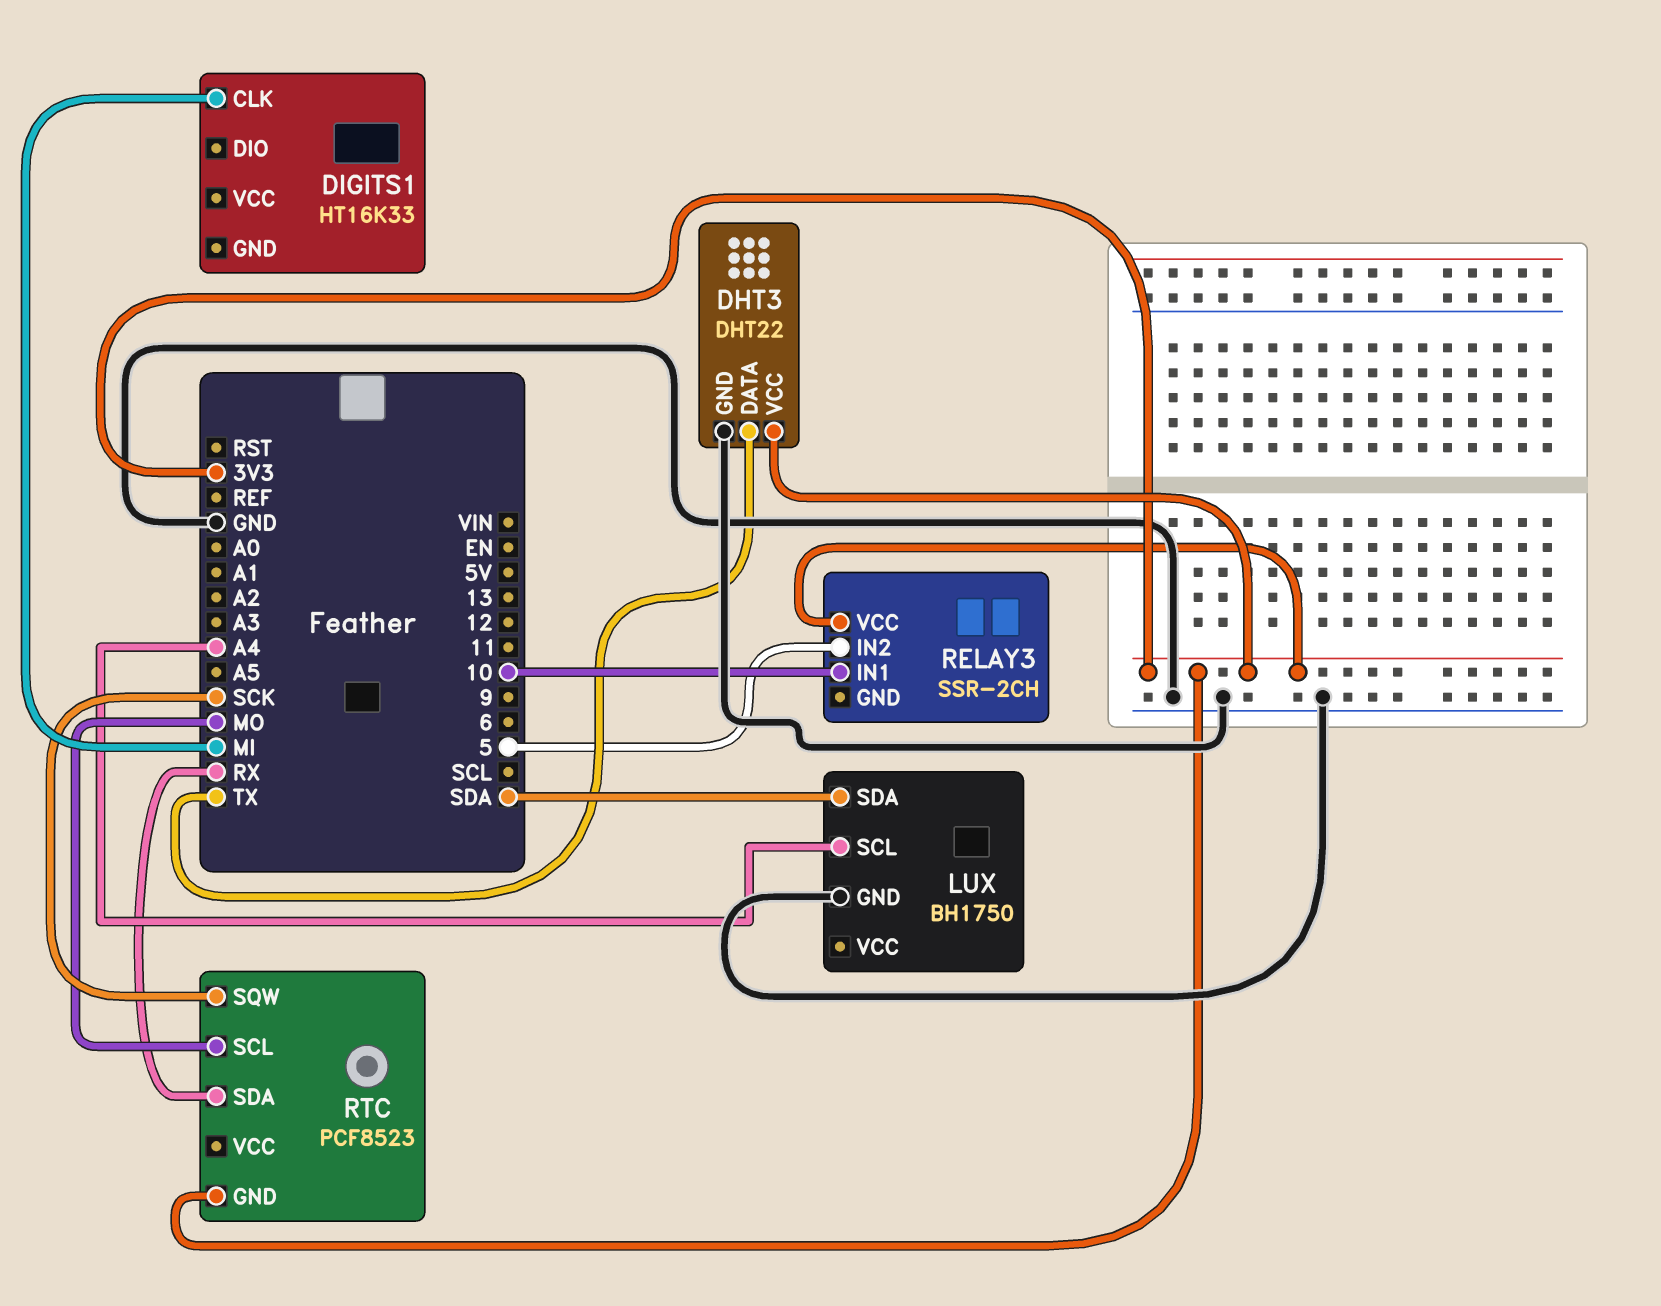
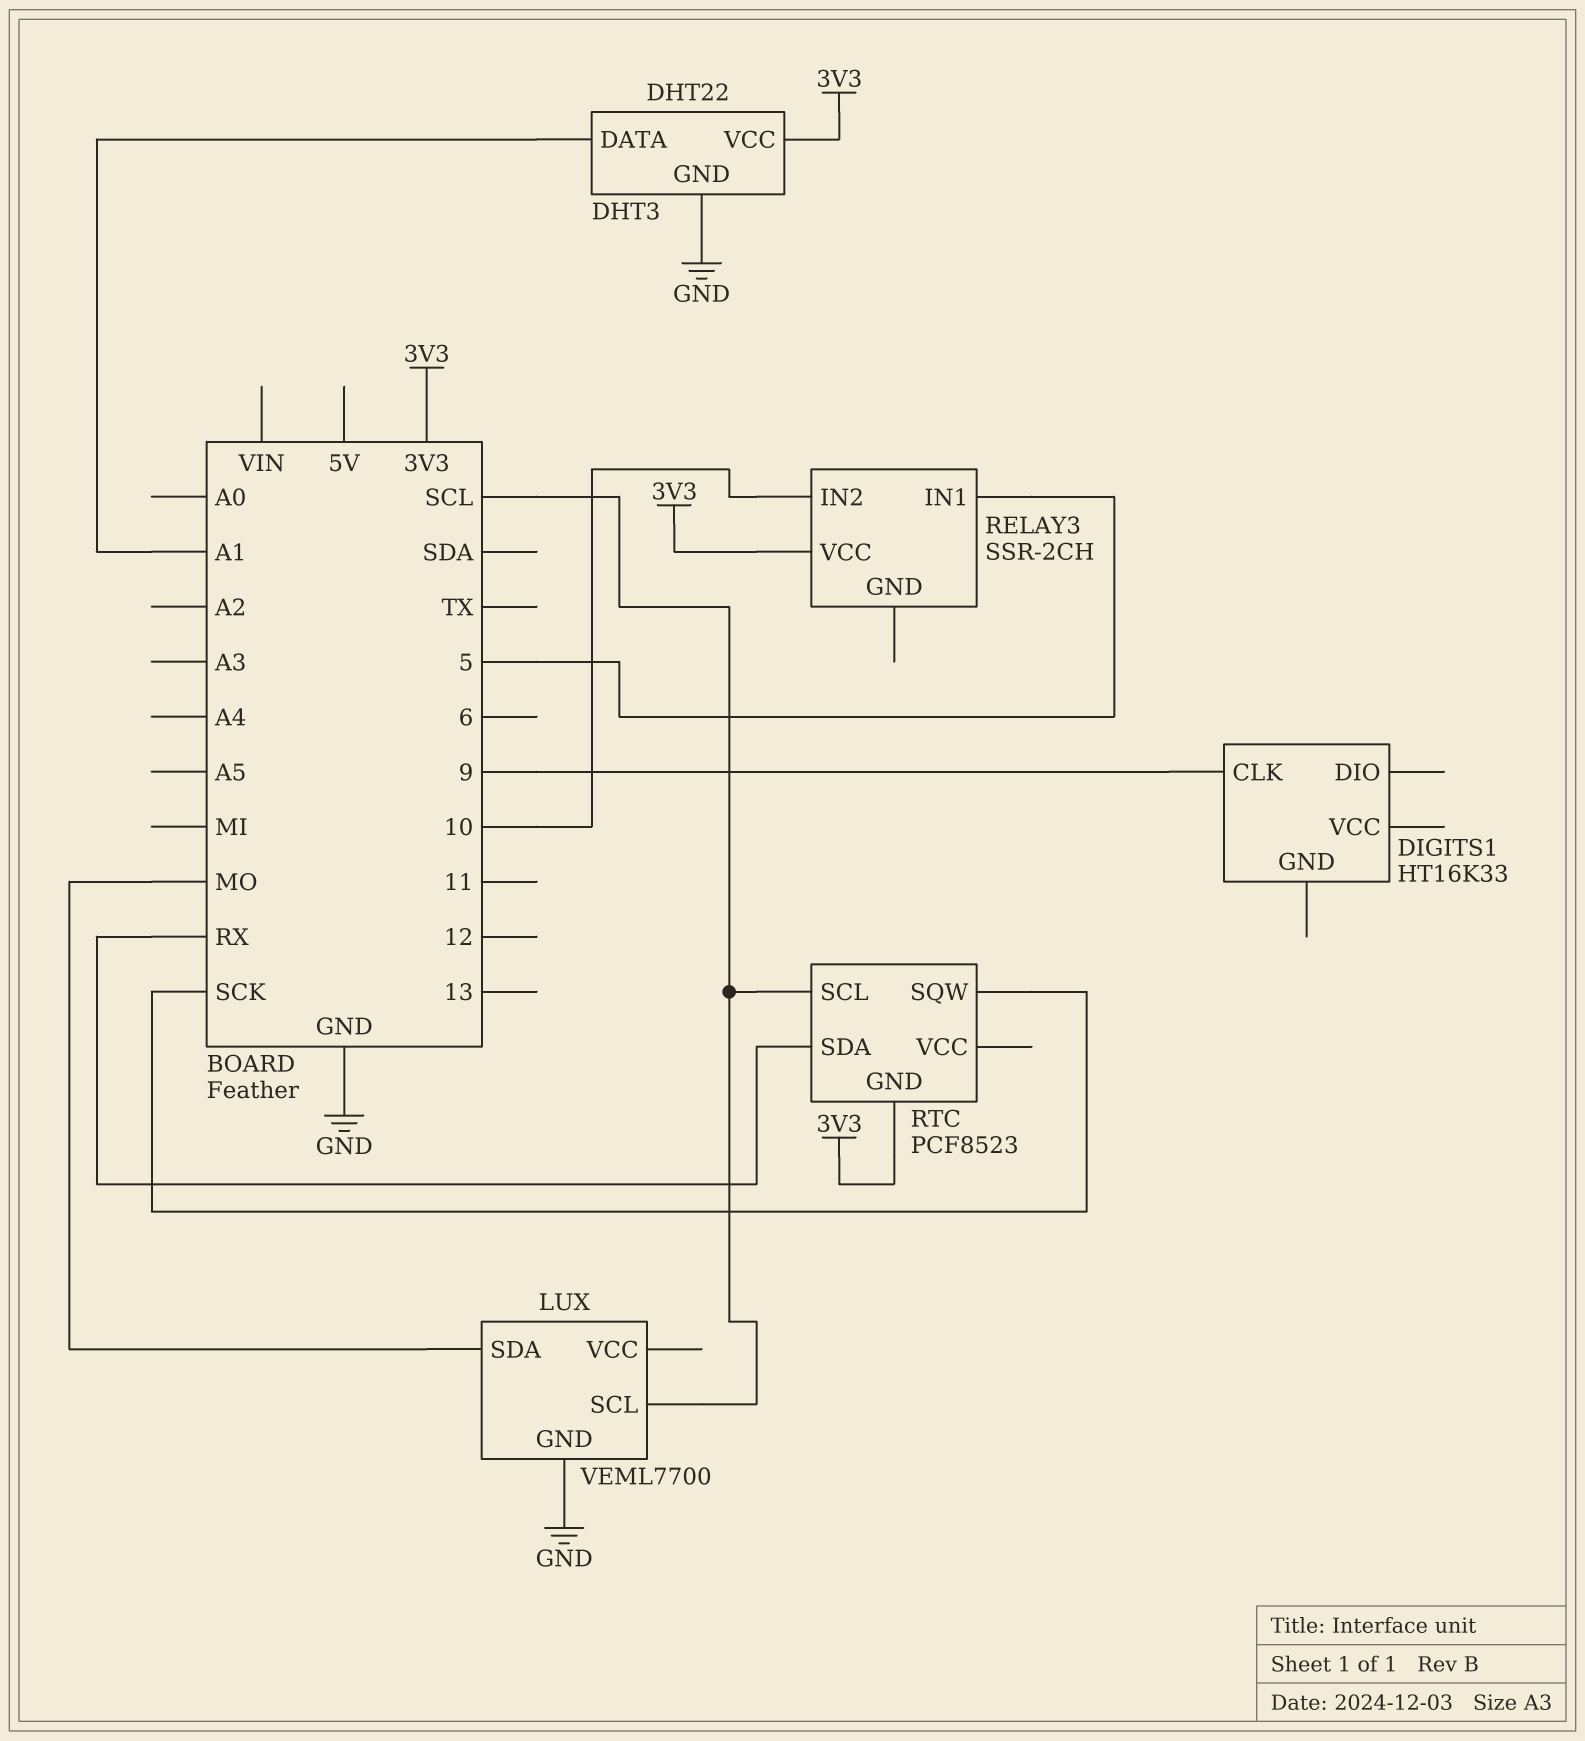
DHT3 pin DATA: TX -> A1
DIGITS1 pin CLK: MI -> 9
LUX: BH1750 -> VEML7700
LUX pin SCL: A4 -> SCL
LUX pin SDA: SDA -> MO
RELAY3 pin IN1: 10 -> 5
RELAY3 pin IN2: 5 -> 10
RTC pin SCL: MO -> SCL

